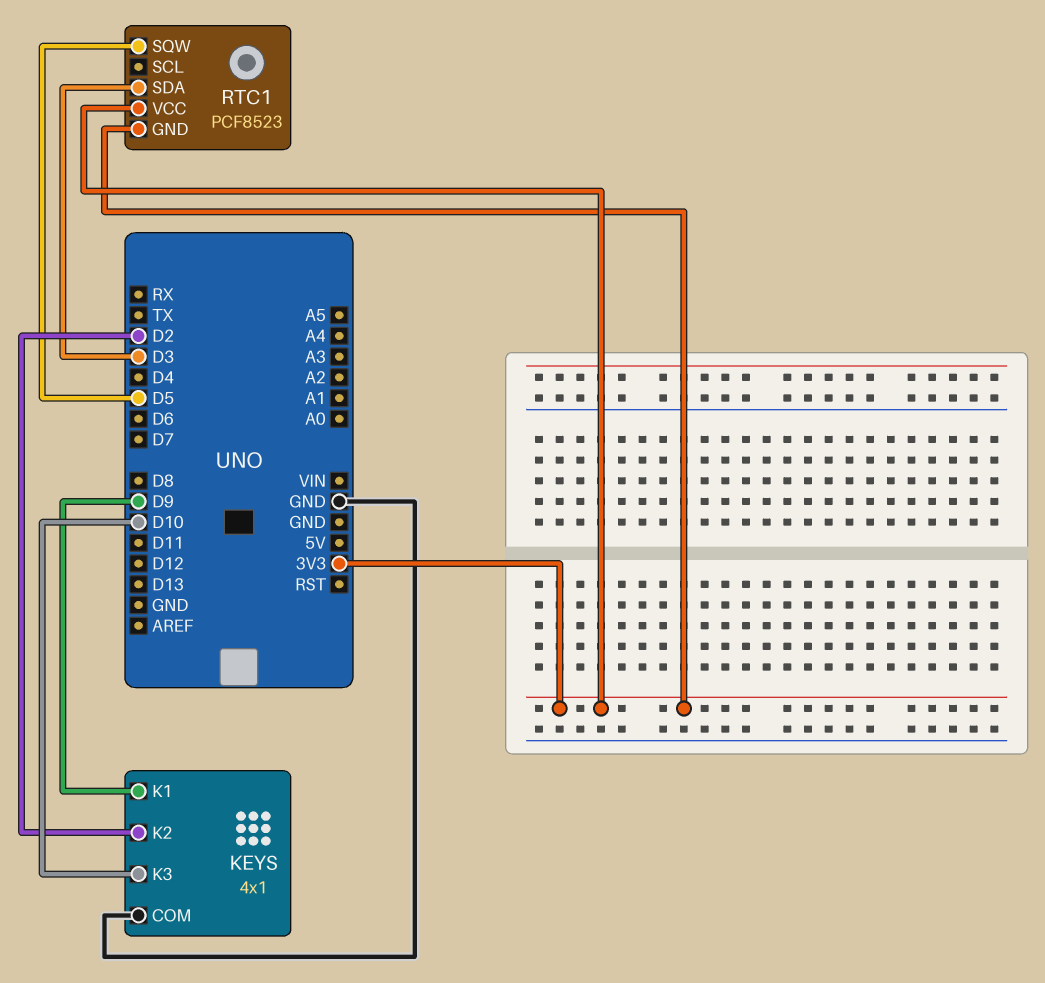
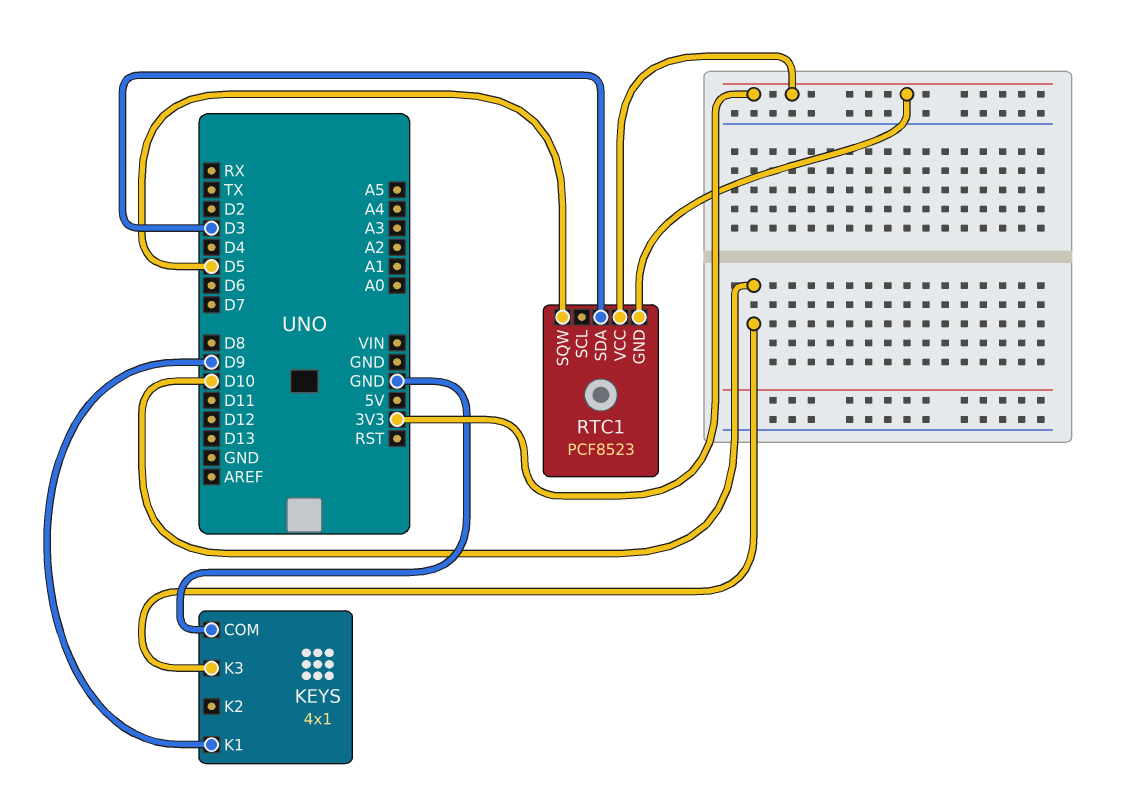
KEYS pin K2: D2 -> none

